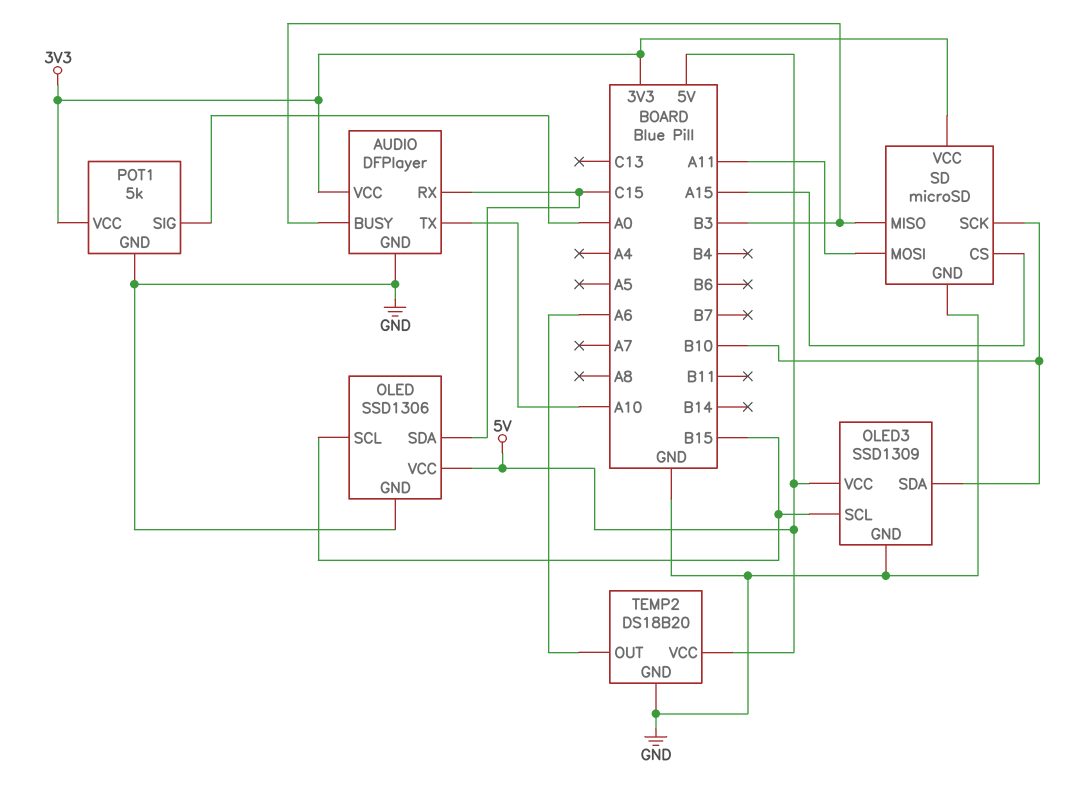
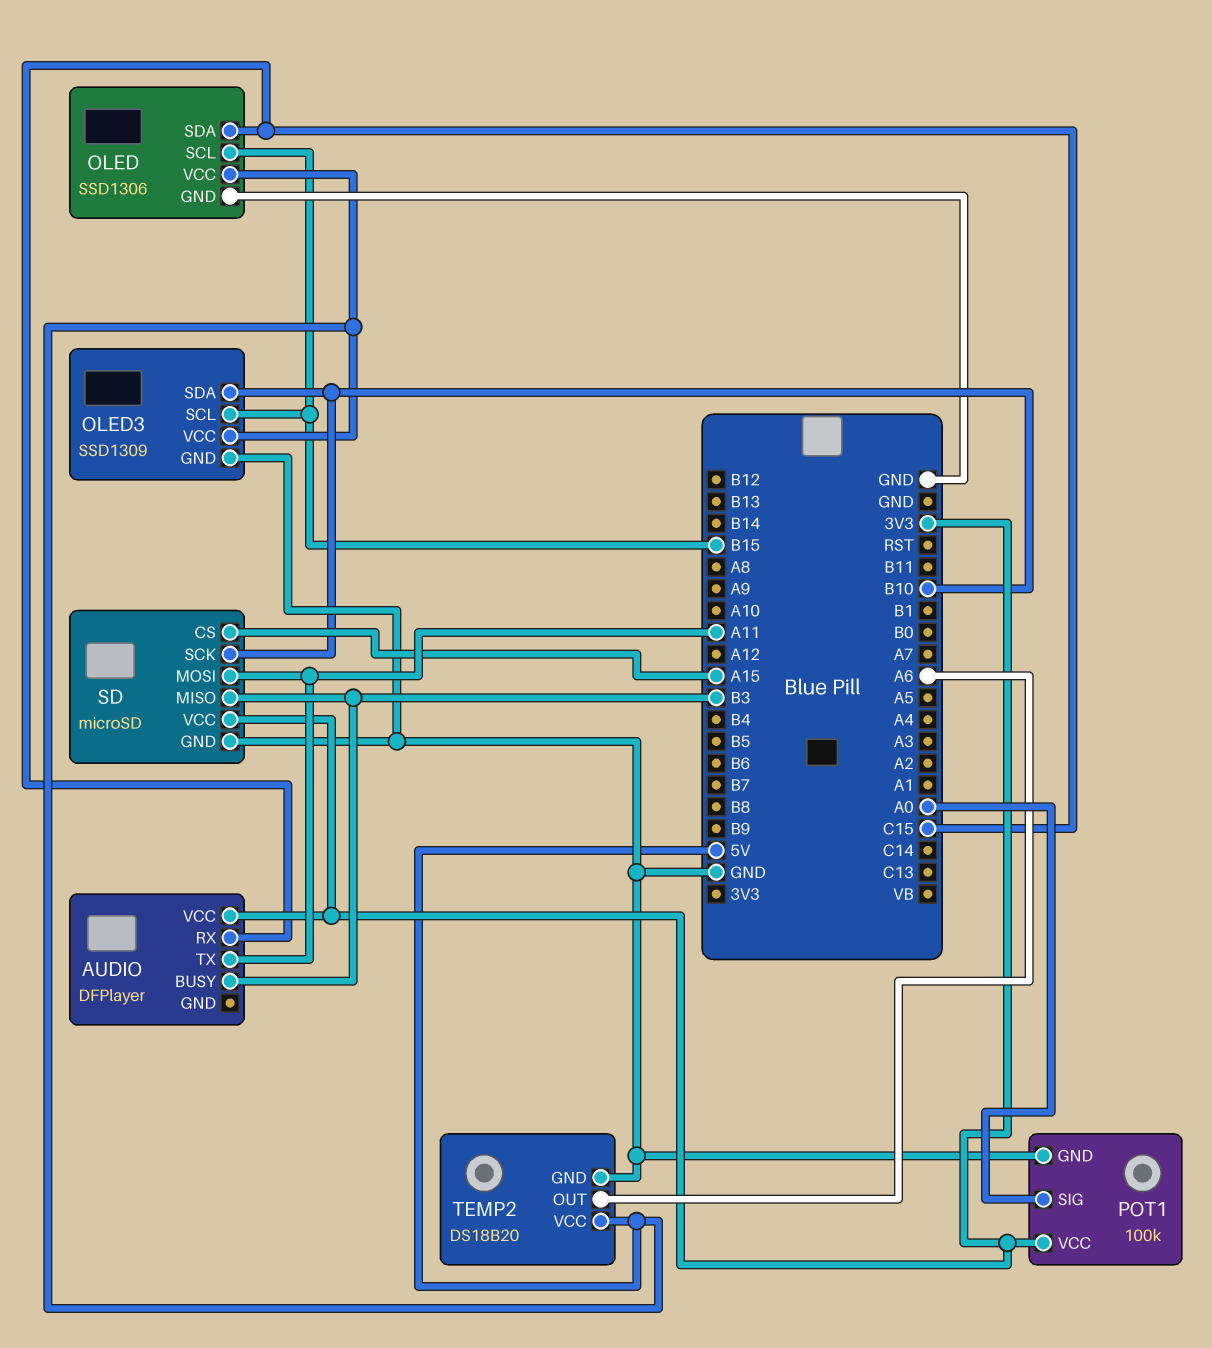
AUDIO pin GND: GND -> none
AUDIO pin TX: A10 -> A11
POT1: 5k -> 100k

